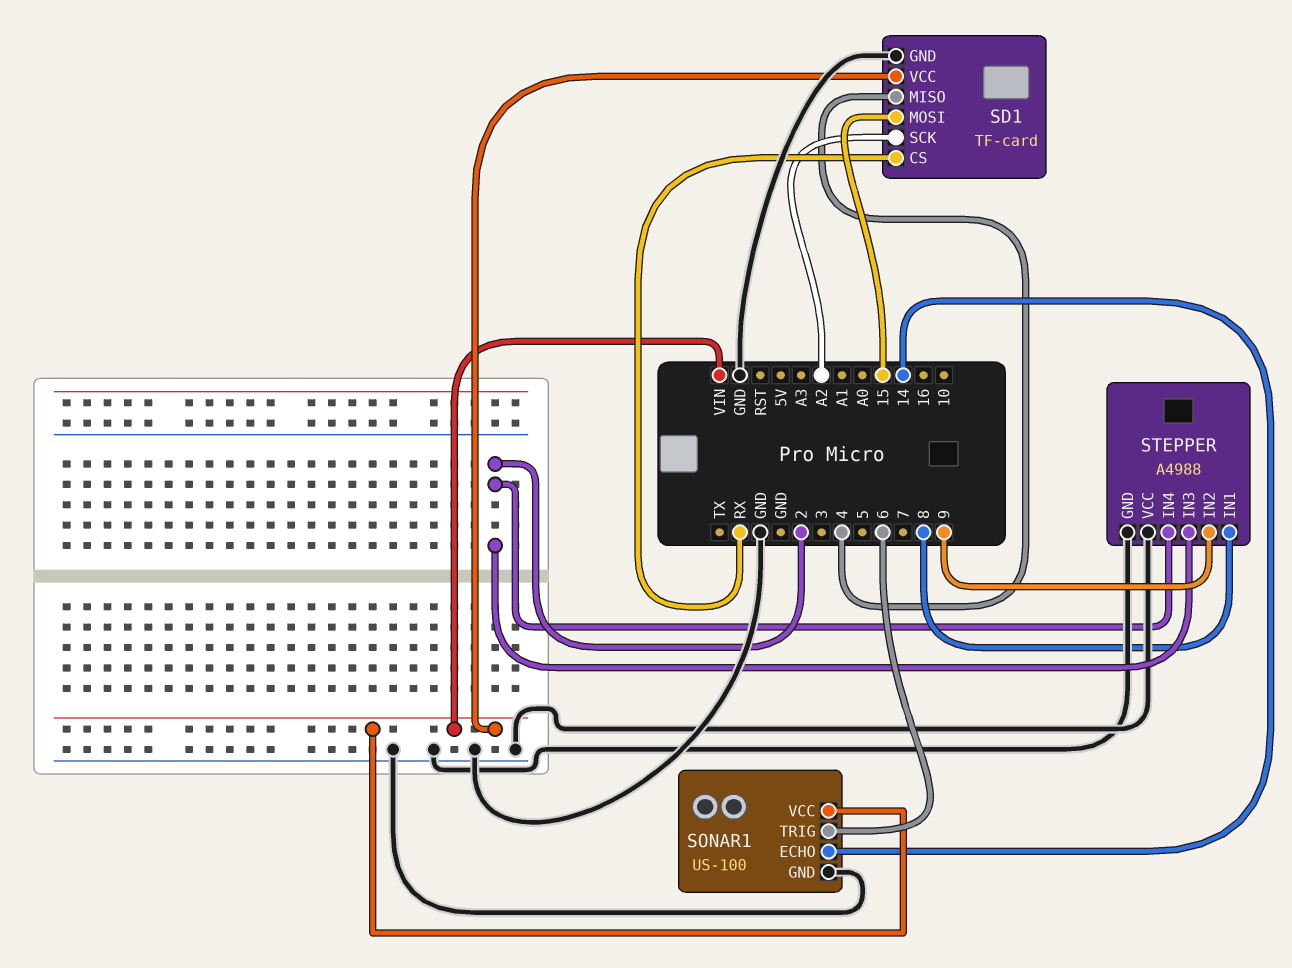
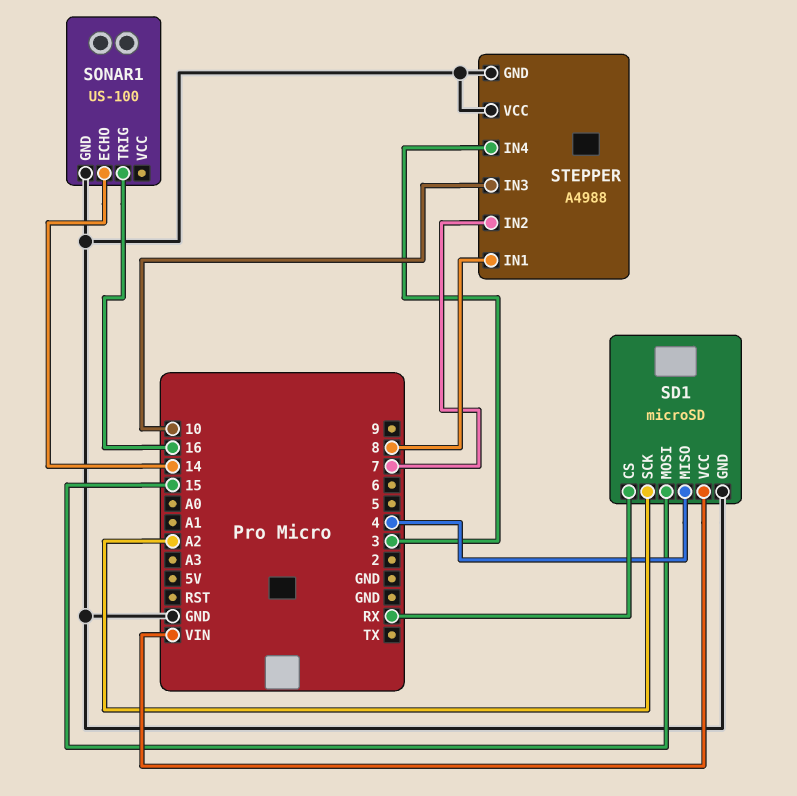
SD1: TF-card -> microSD
SONAR1 pin TRIG: 6 -> 16
SONAR1 pin VCC: VIN -> none
STEPPER pin IN2: 9 -> 7
STEPPER pin IN3: 2 -> 10
STEPPER pin IN4: 2 -> 3

